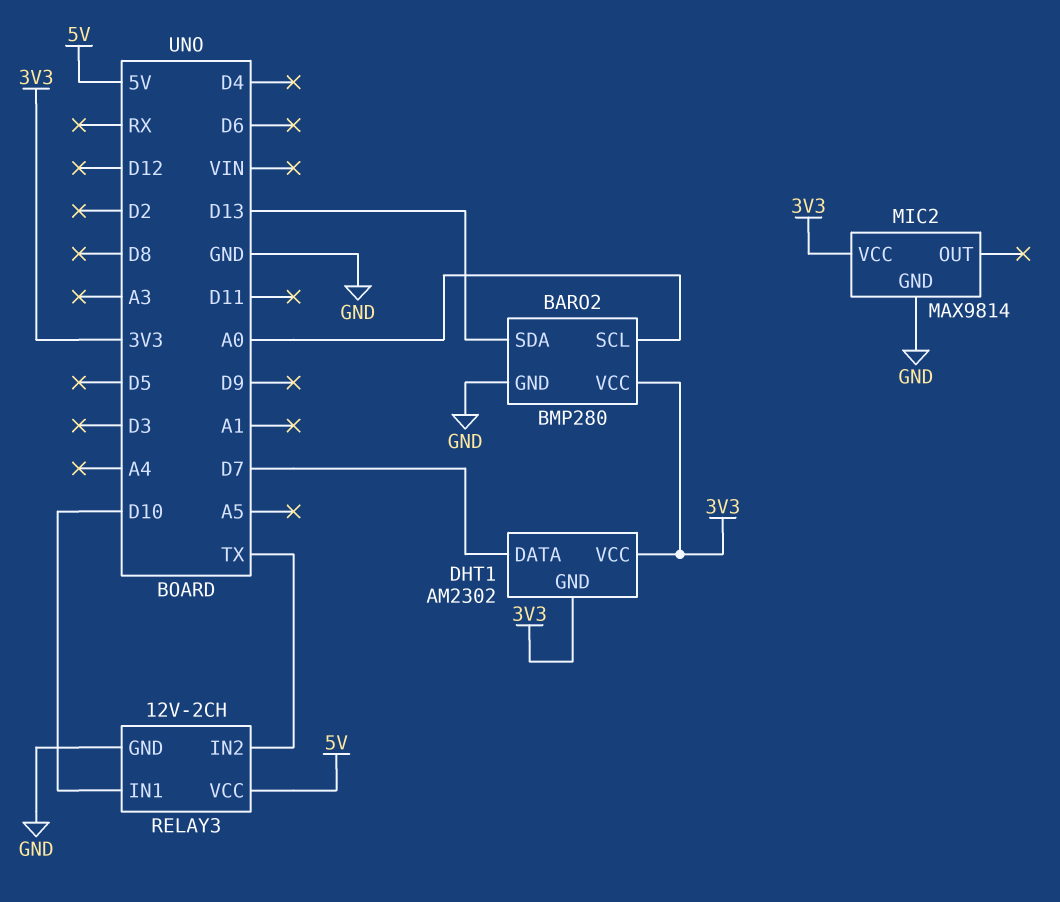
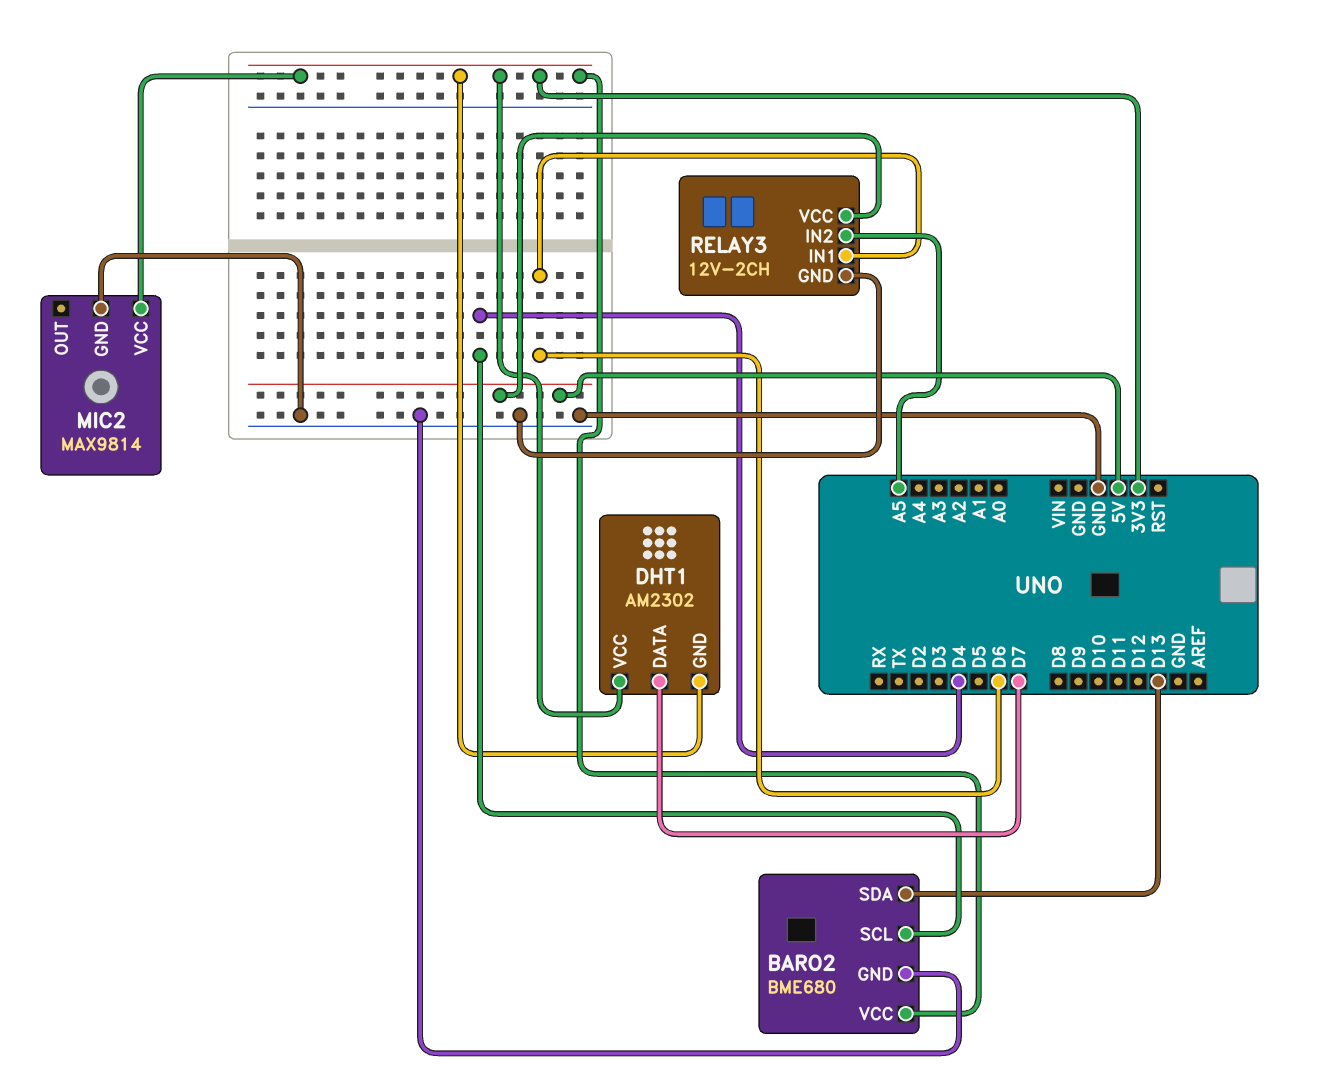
BARO2: BMP280 -> BME680
BARO2 pin SCL: A0 -> D4
RELAY3 pin IN1: D10 -> D6
RELAY3 pin IN2: TX -> A5

